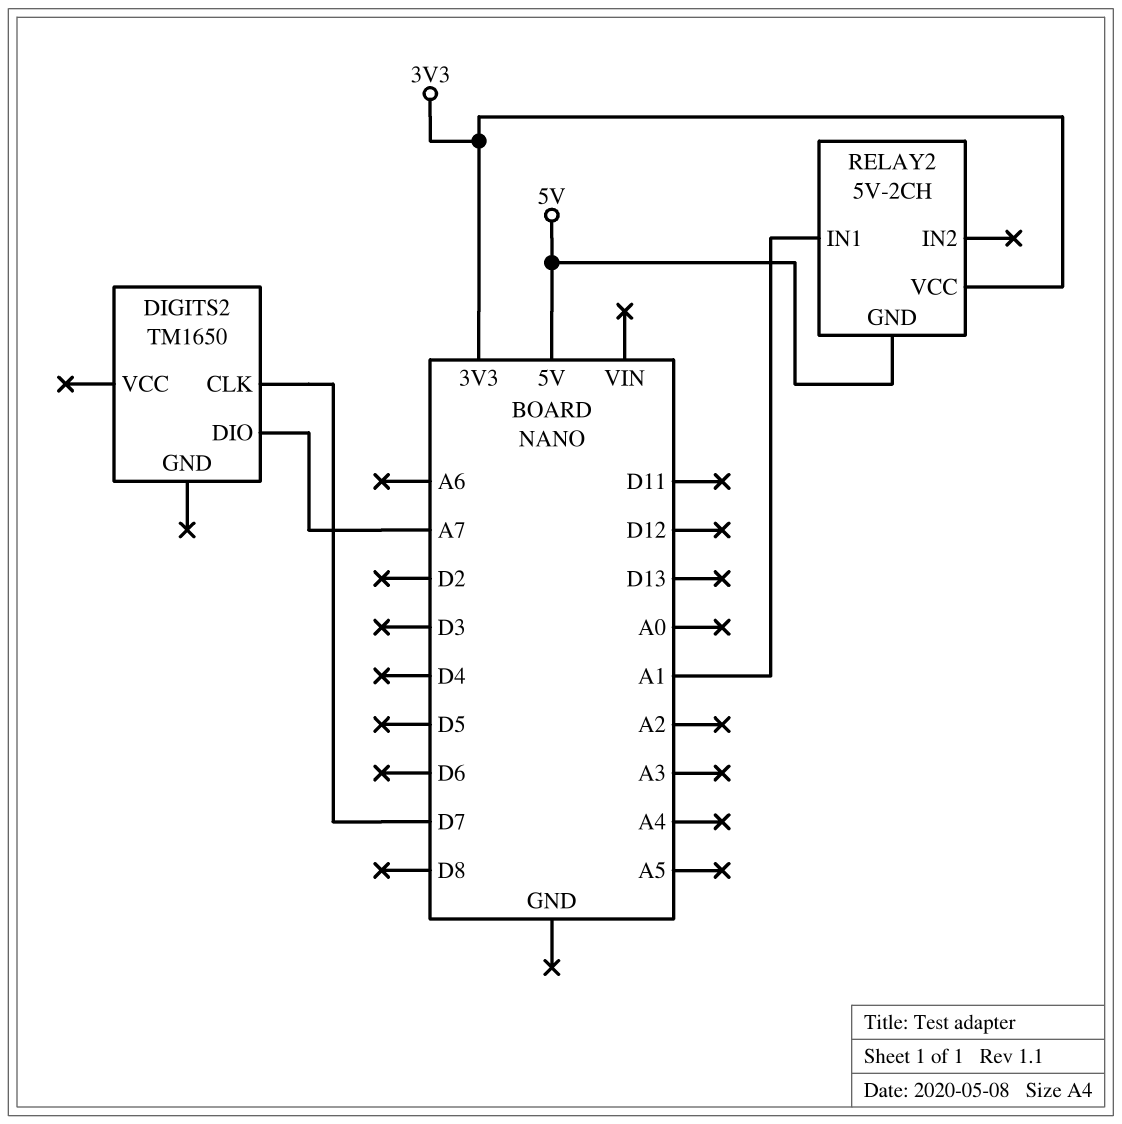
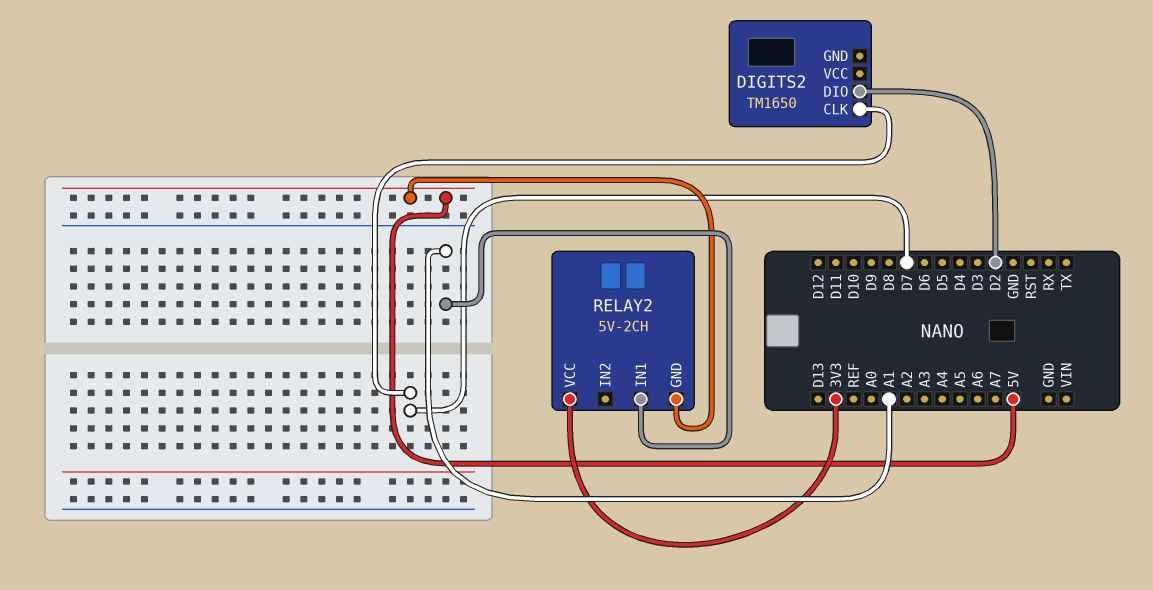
DIGITS2 pin DIO: A7 -> D2

